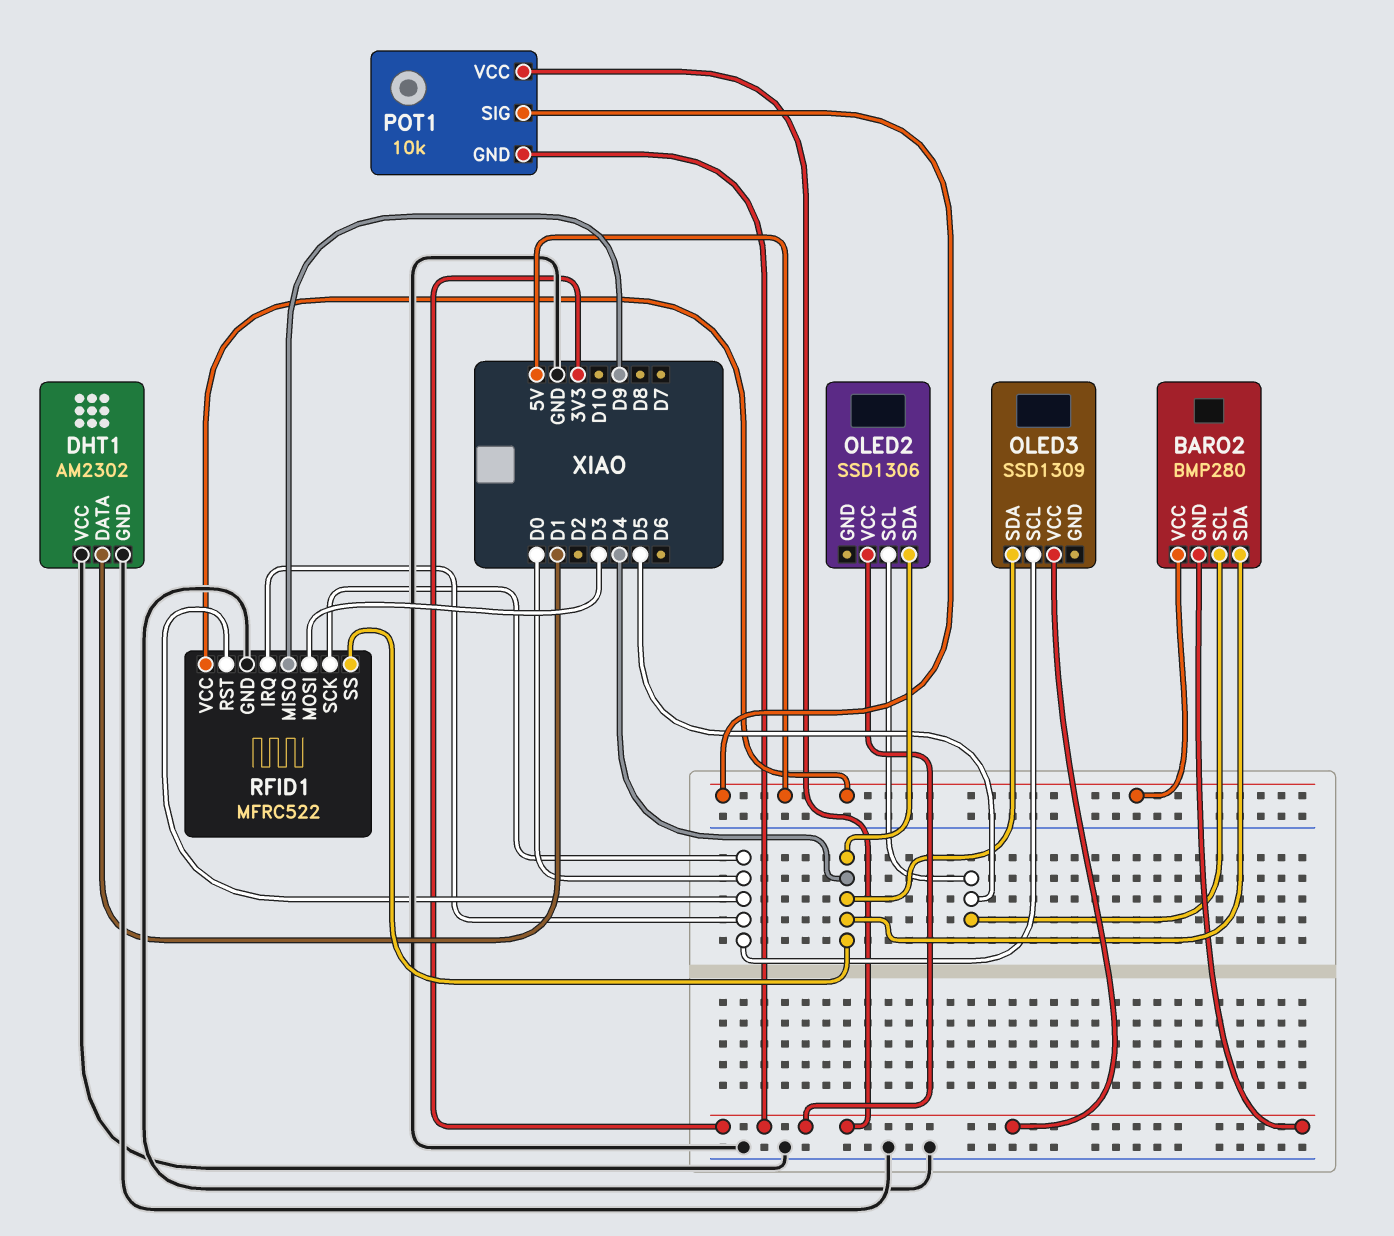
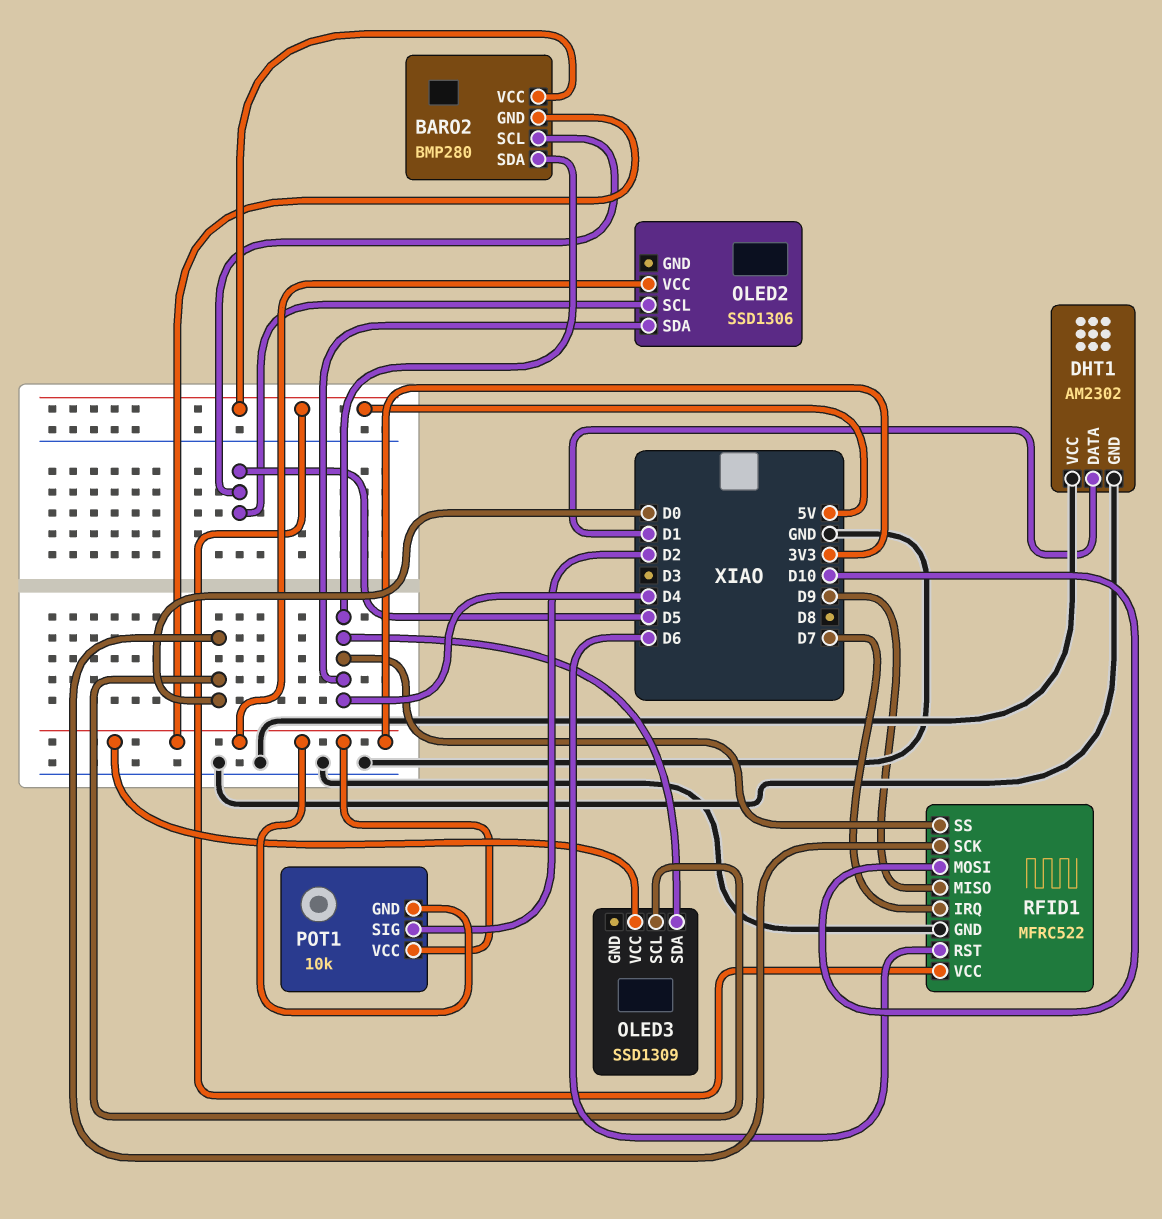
POT1 pin SIG: 5V -> D2
RFID1 pin IRQ: D0 -> D7
RFID1 pin MOSI: D3 -> D10
RFID1 pin RST: D0 -> D6

